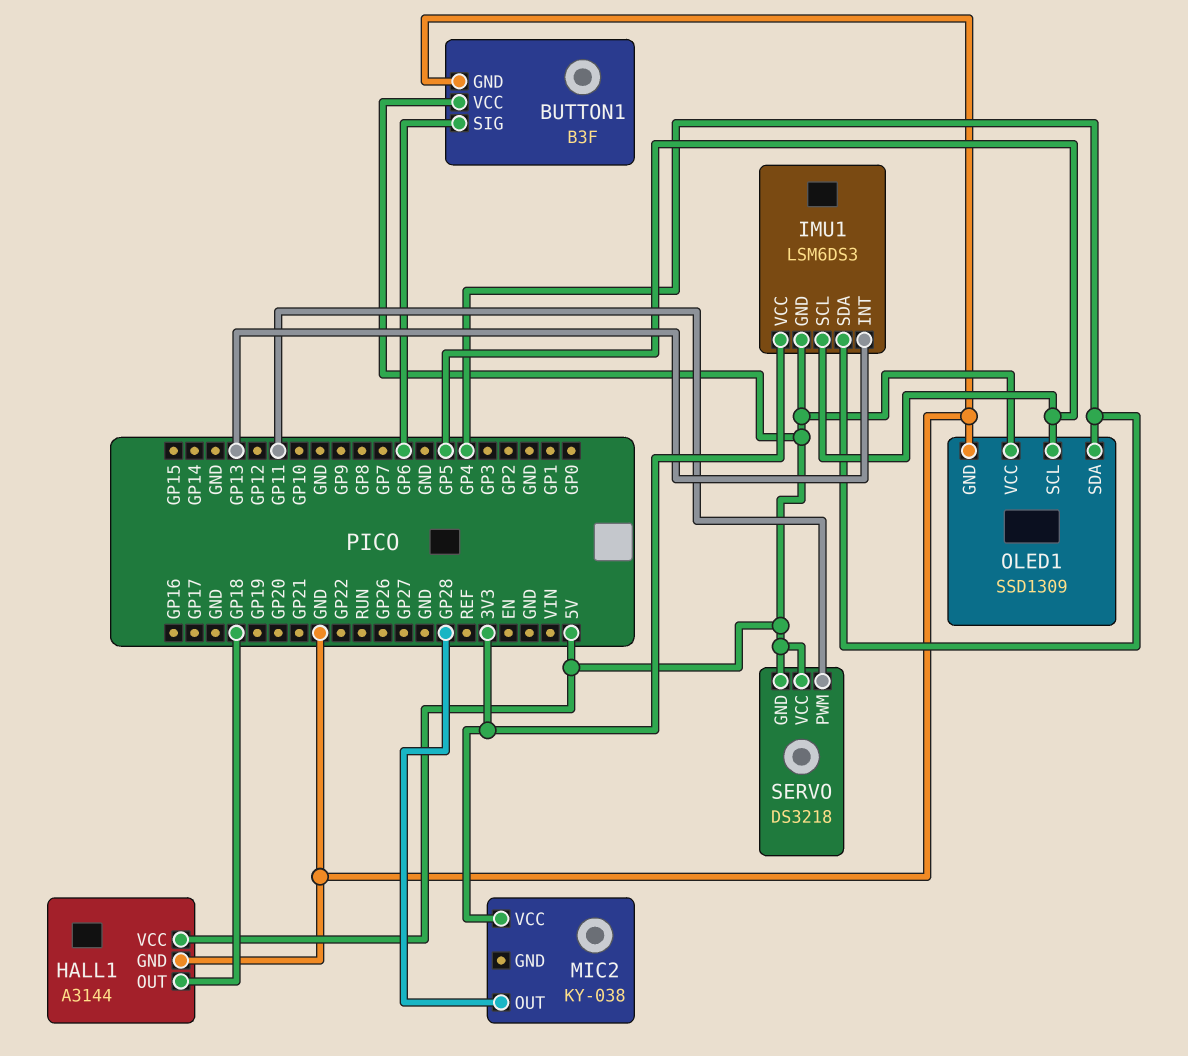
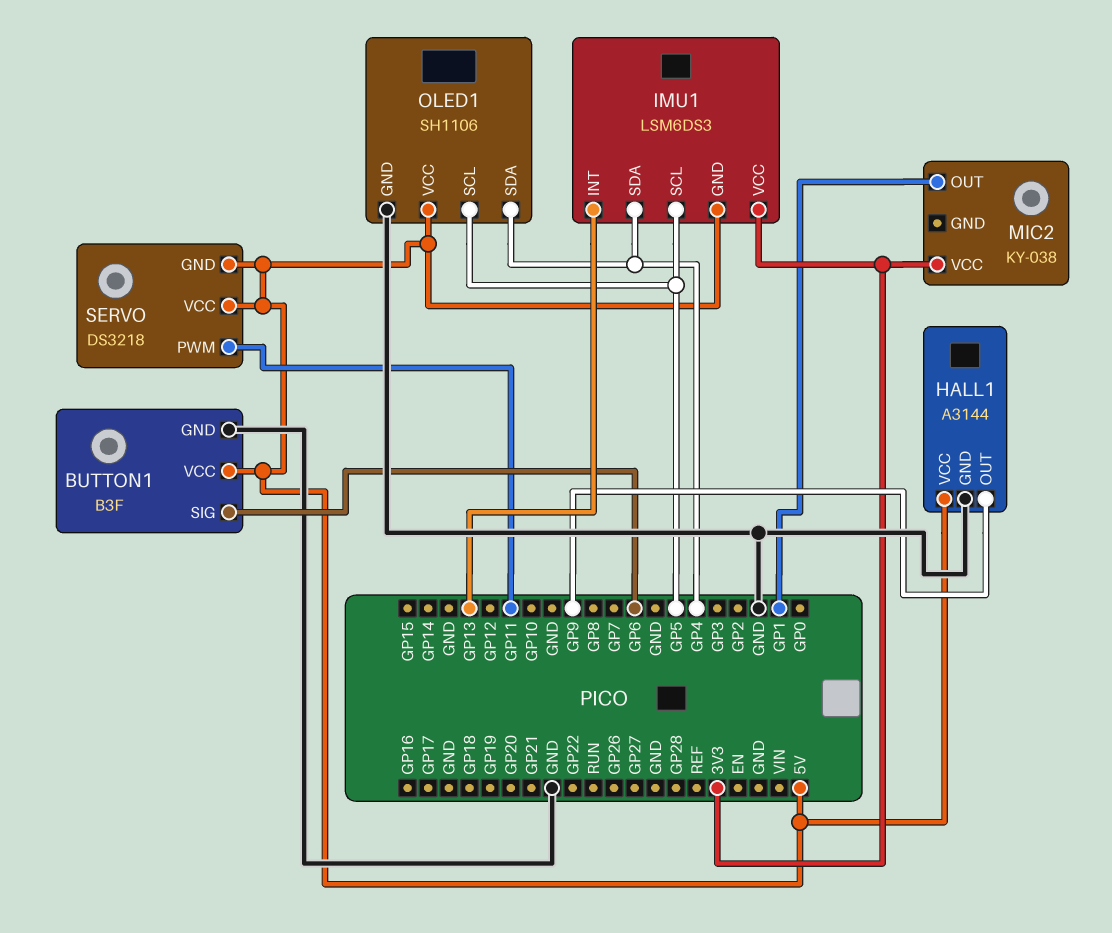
HALL1 pin OUT: GP18 -> GP9
MIC2 pin OUT: GP28 -> GP1
OLED1: SSD1309 -> SH1106

